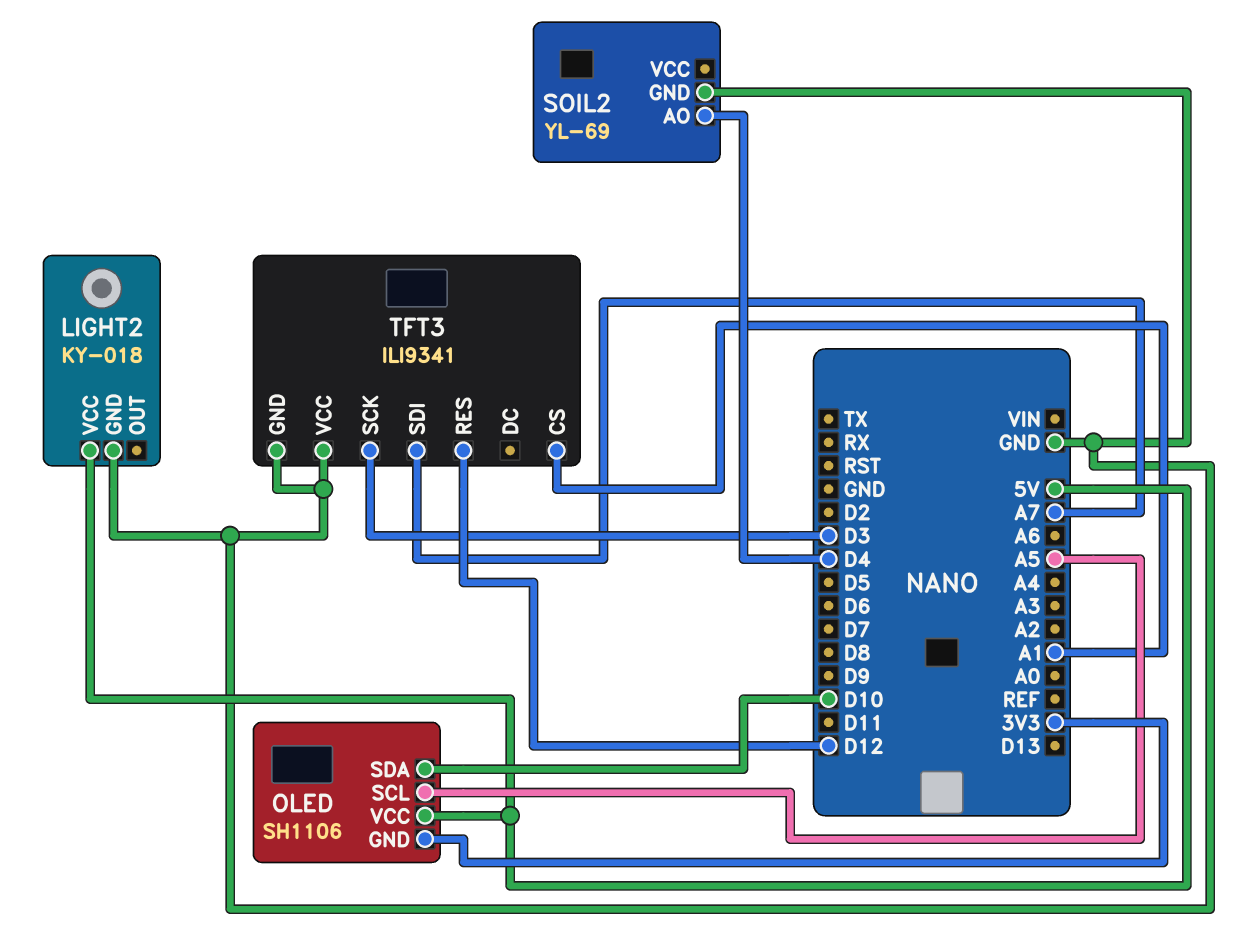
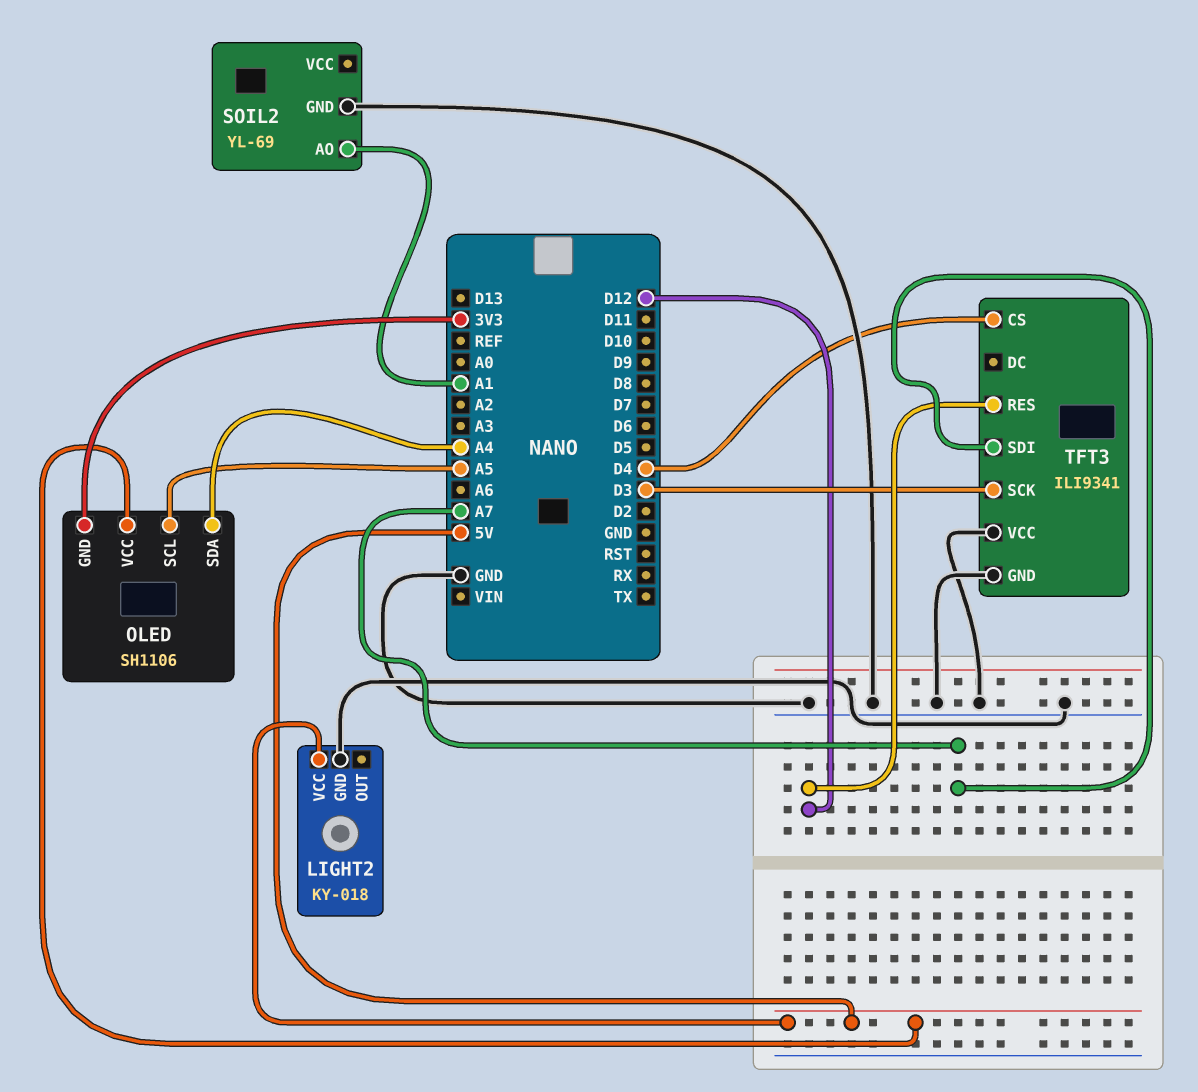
OLED pin SDA: D10 -> A4
SOIL2 pin AO: D4 -> A1
TFT3 pin CS: A1 -> D4

